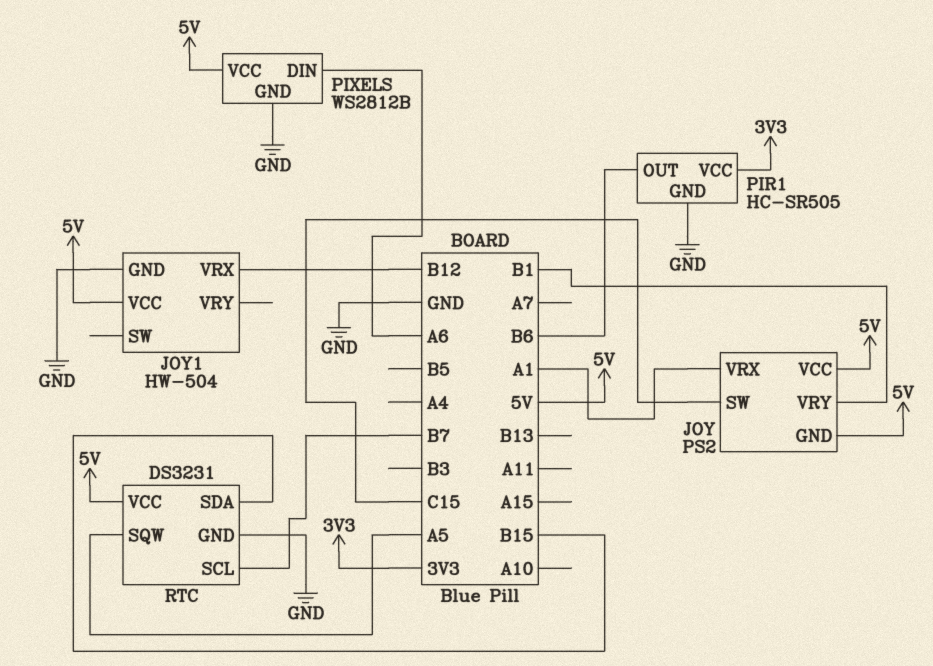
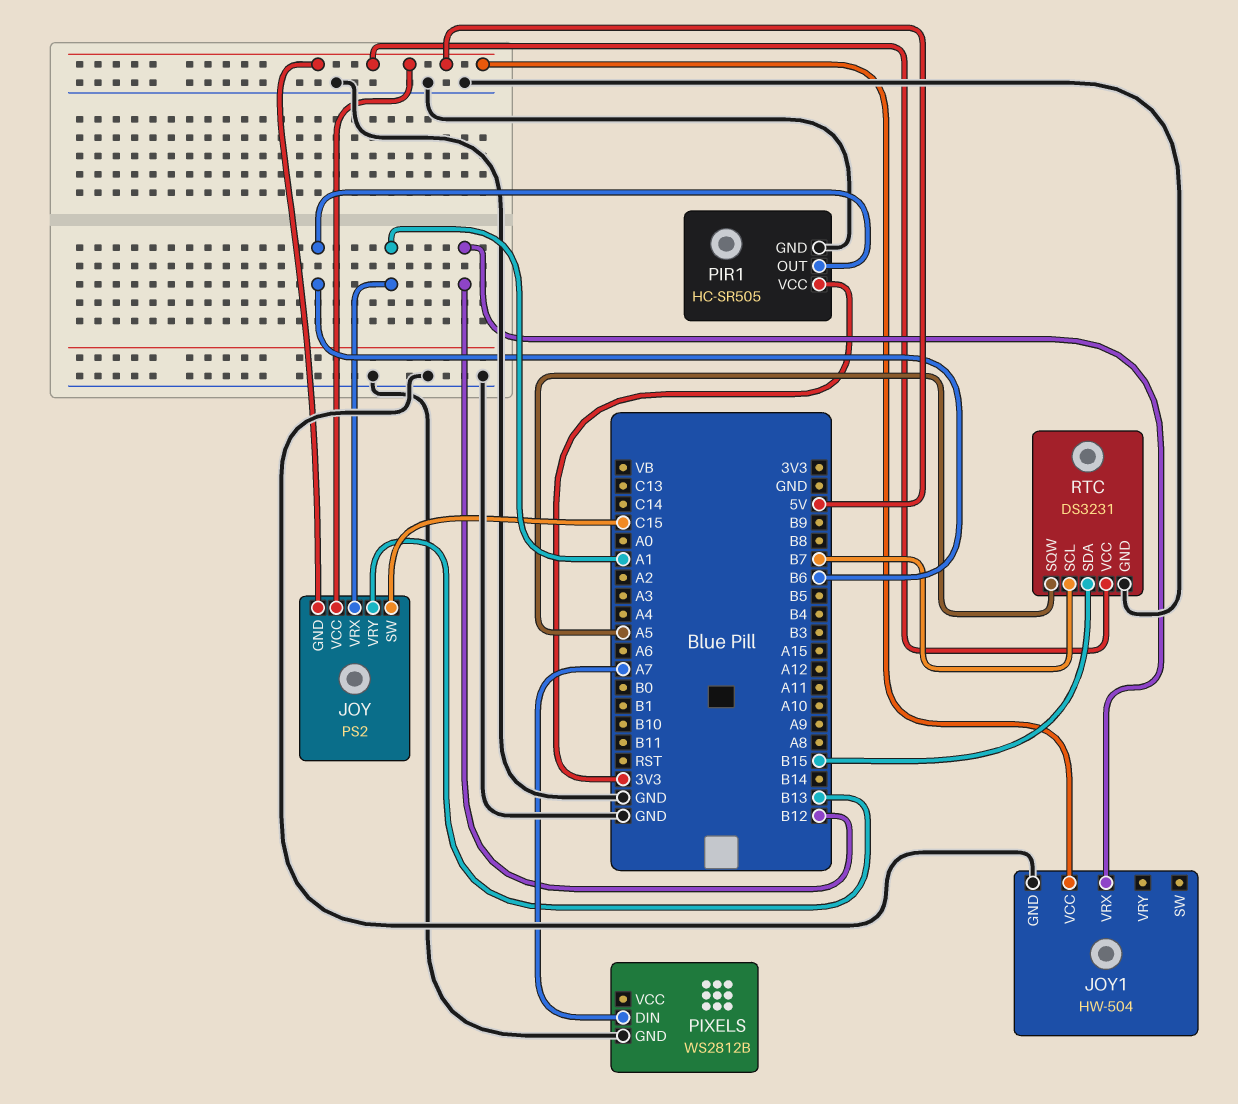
JOY pin VRY: B1 -> B13
PIXELS pin DIN: A6 -> A7
PIXELS pin VCC: 5V -> none

